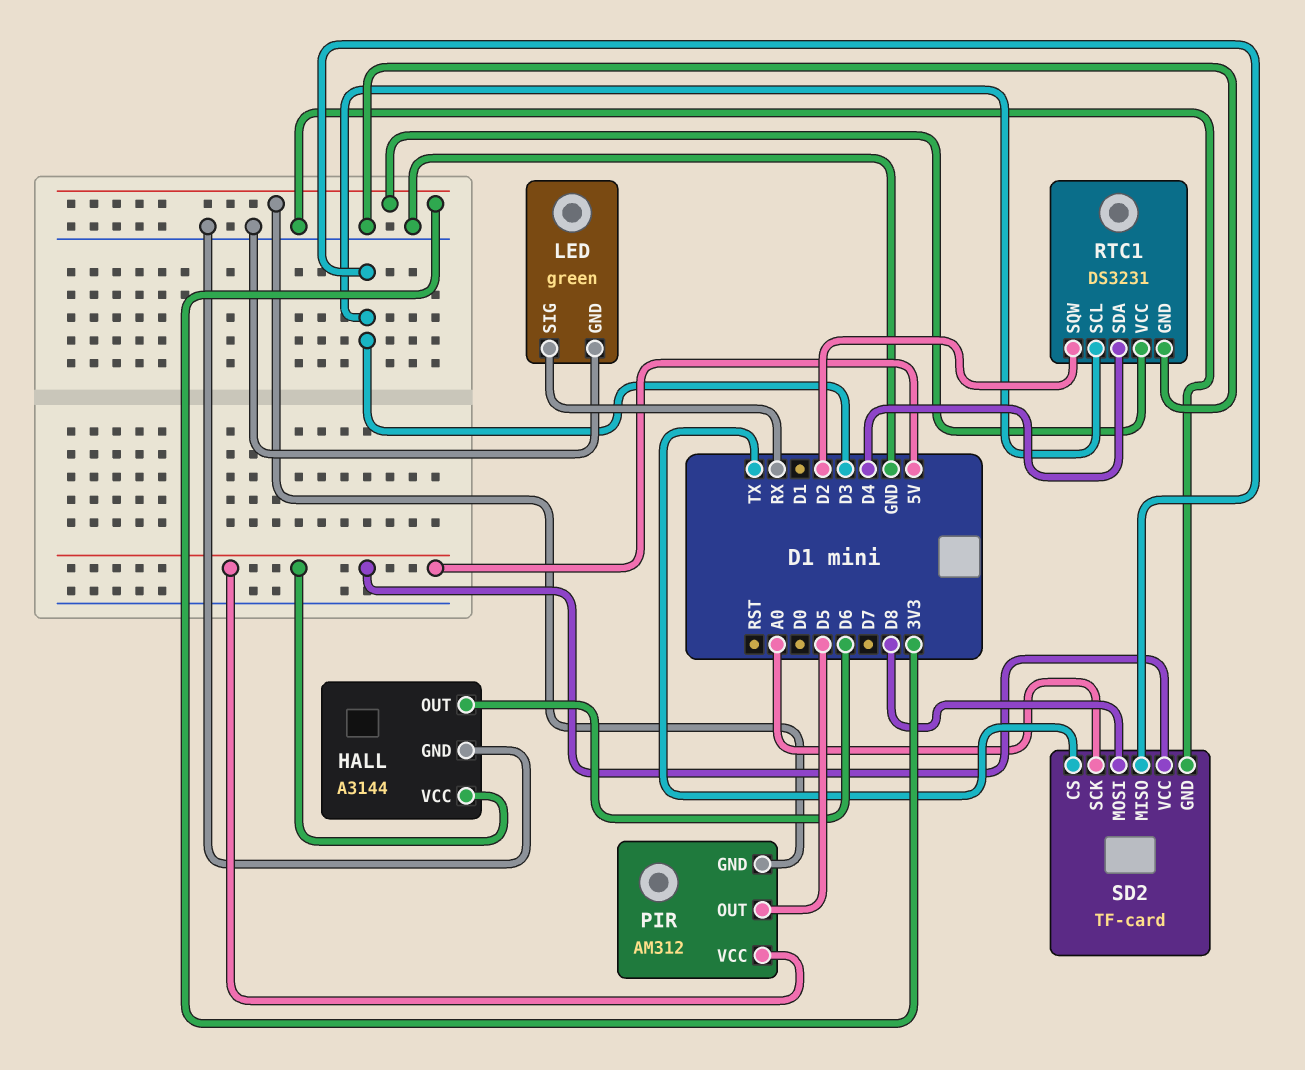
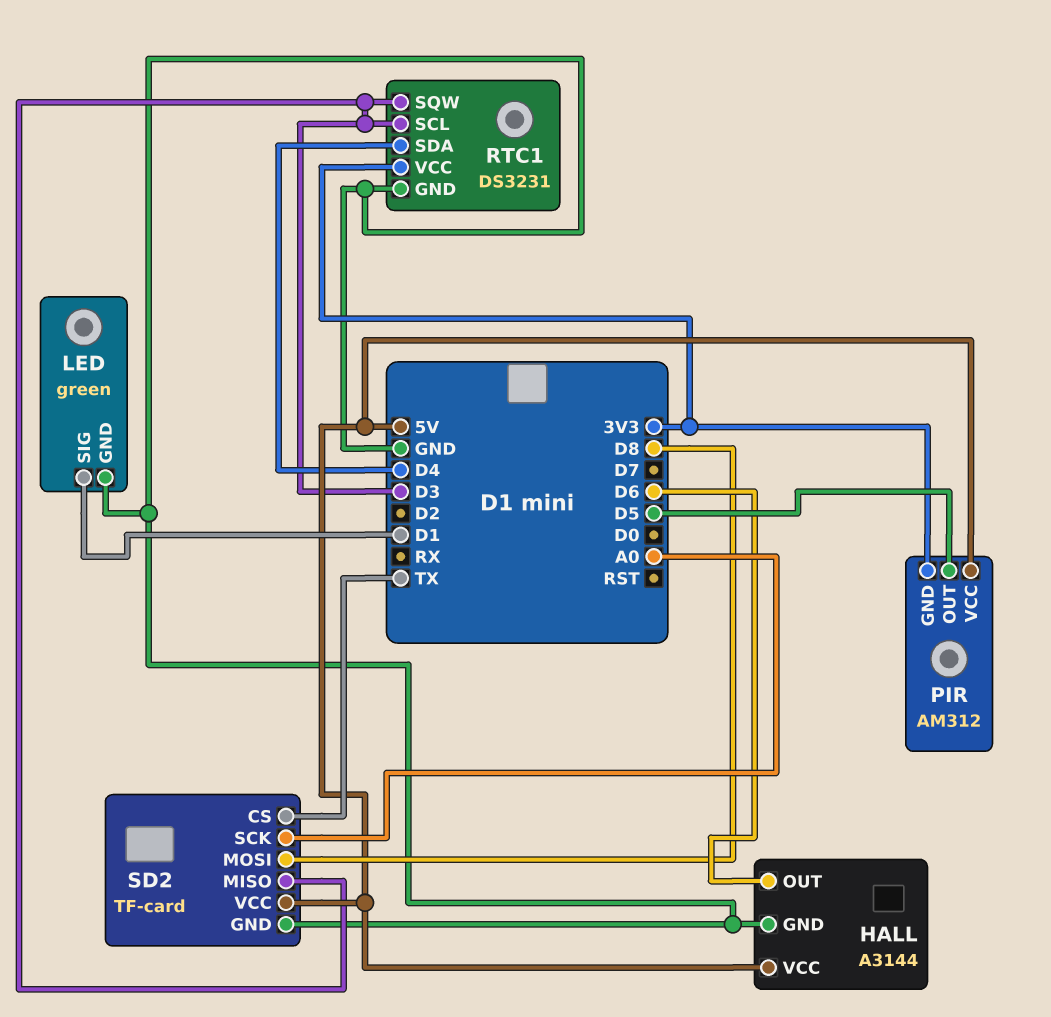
LED pin SIG: RX -> D1
RTC1 pin SQW: D2 -> D3

